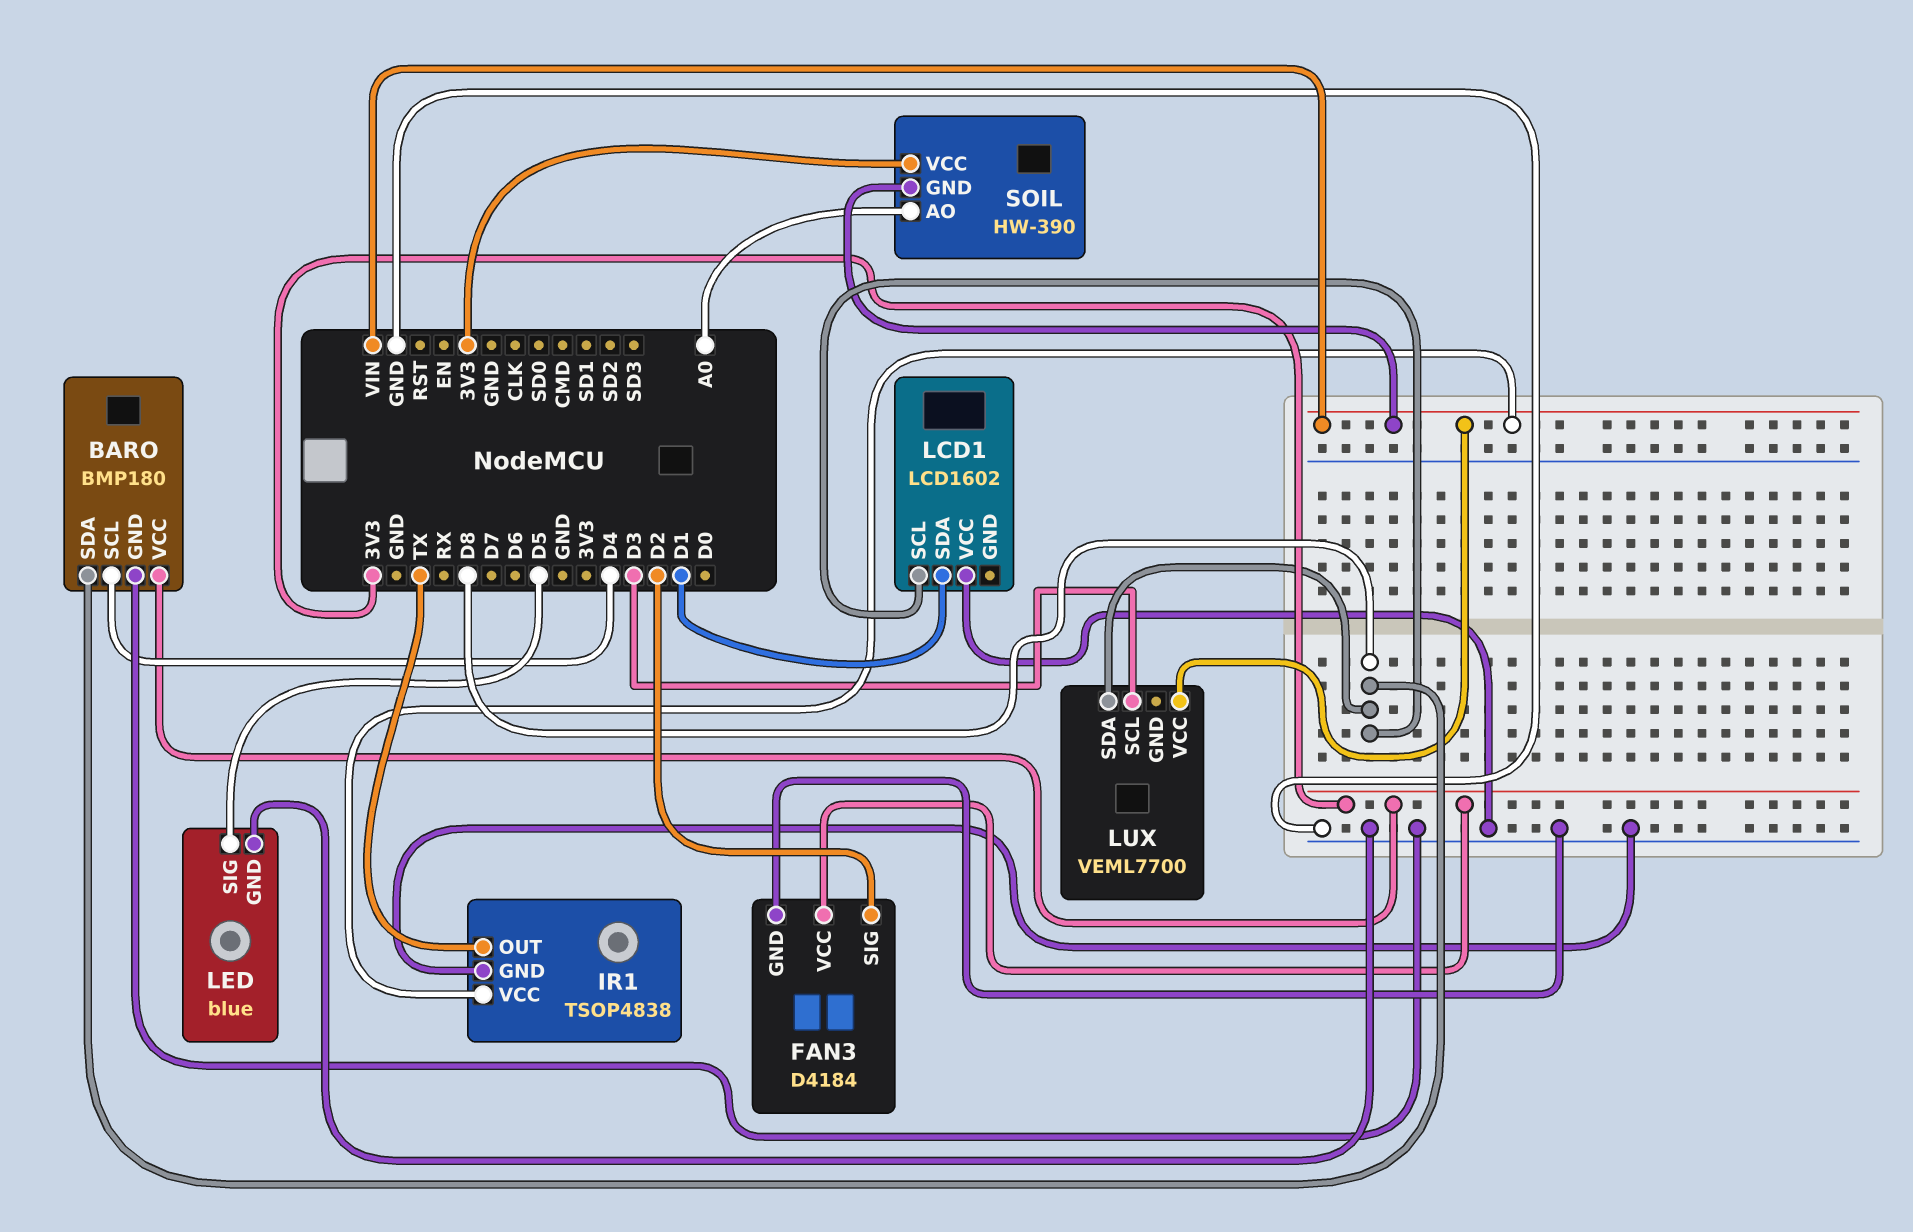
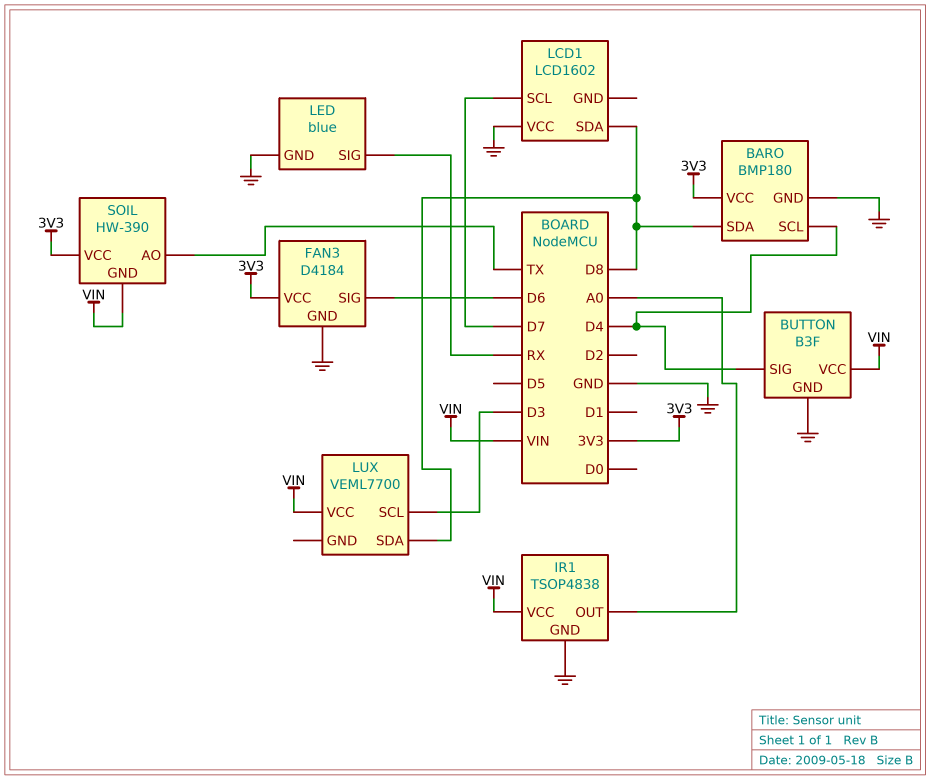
BUTTON: none -> B3F
BUTTON pin GND: none -> GND
BUTTON pin SIG: none -> D4
BUTTON pin VCC: none -> VIN
FAN3 pin SIG: D2 -> D6
IR1 pin OUT: TX -> A0
LCD1 pin SCL: D8 -> D7
LCD1 pin SDA: D1 -> D8
LED pin SIG: D5 -> RX
SOIL pin AO: A0 -> TX

